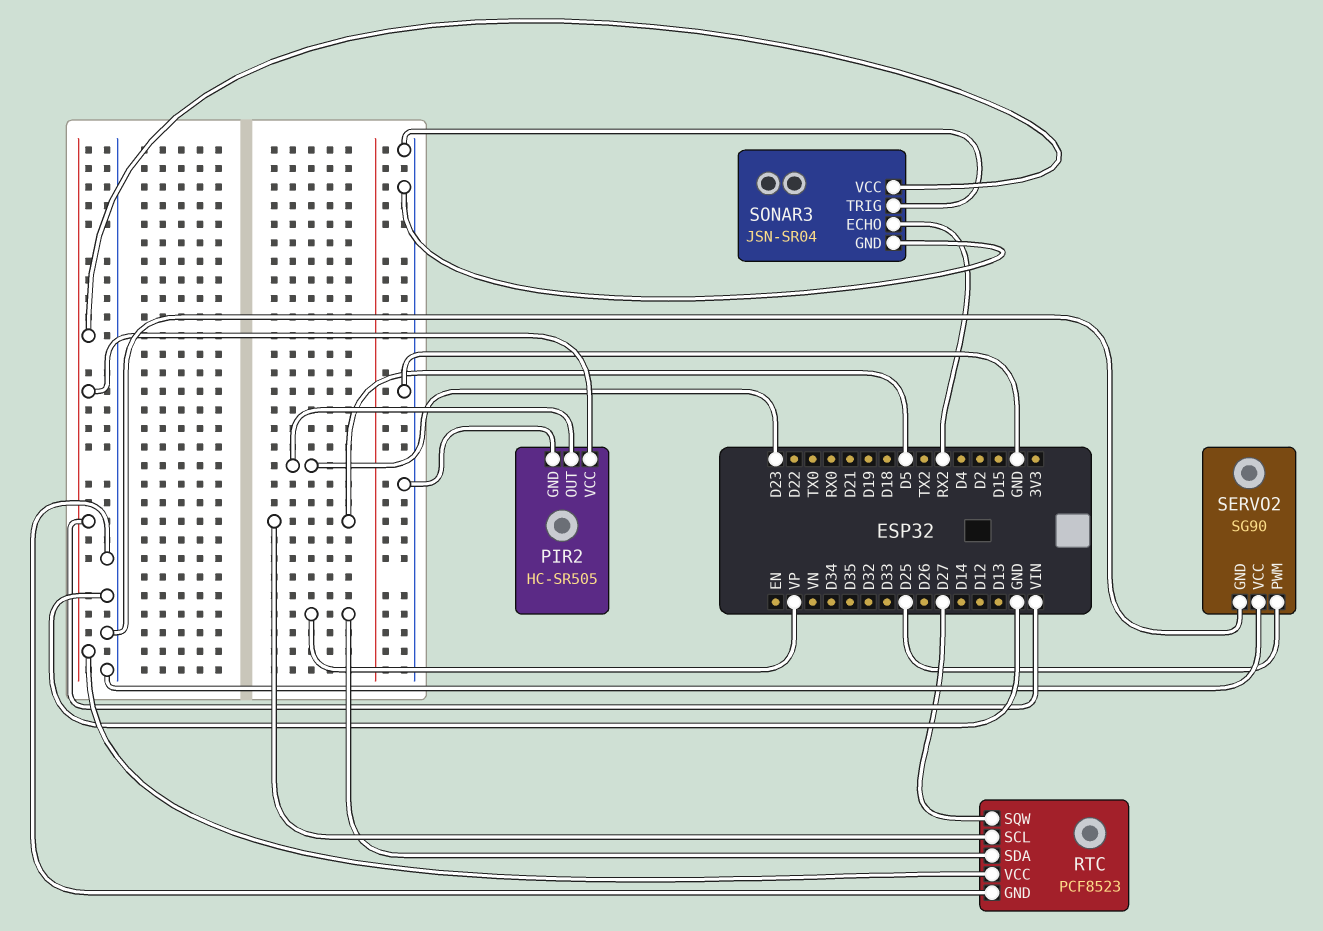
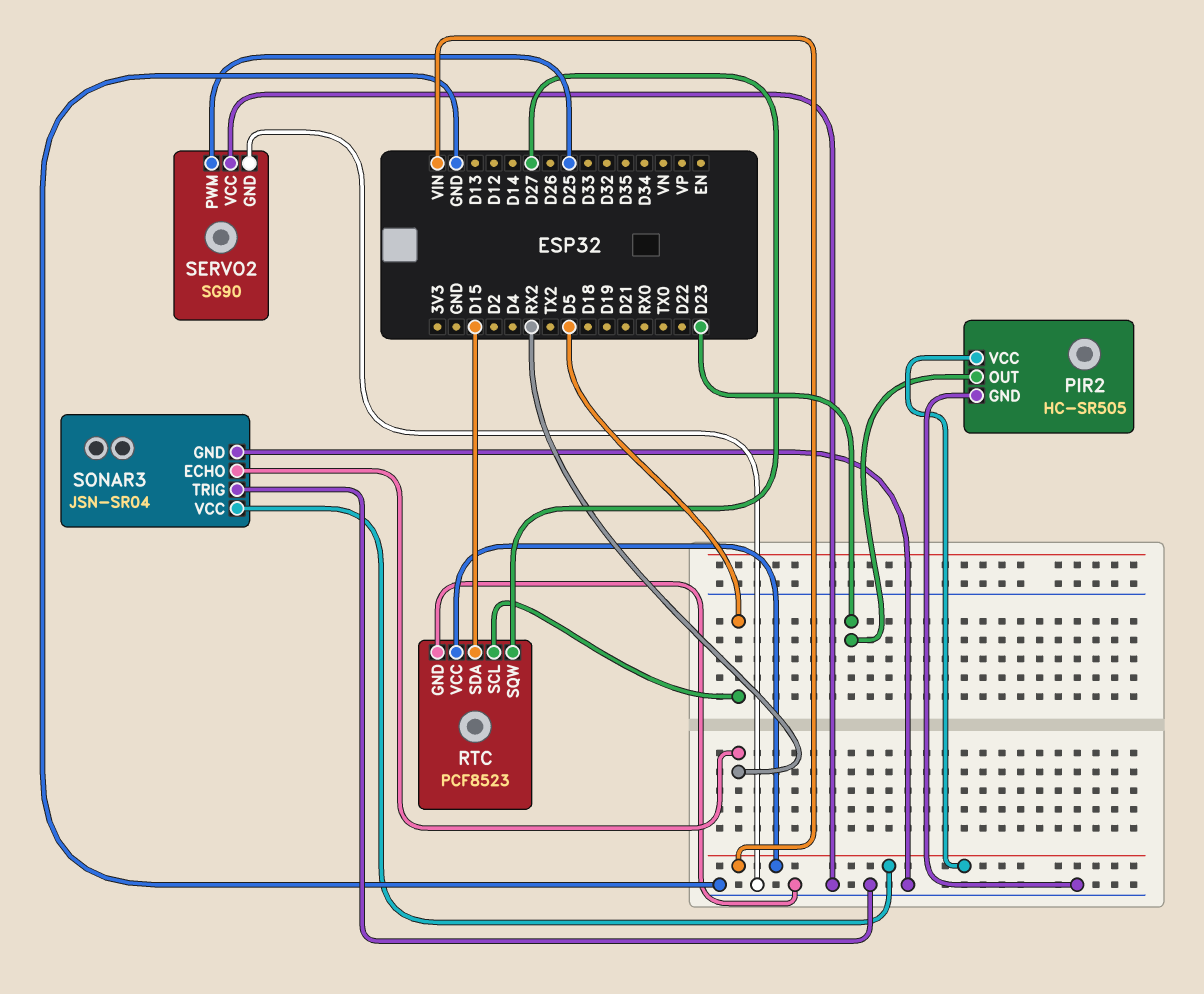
RTC pin SDA: VP -> D15

